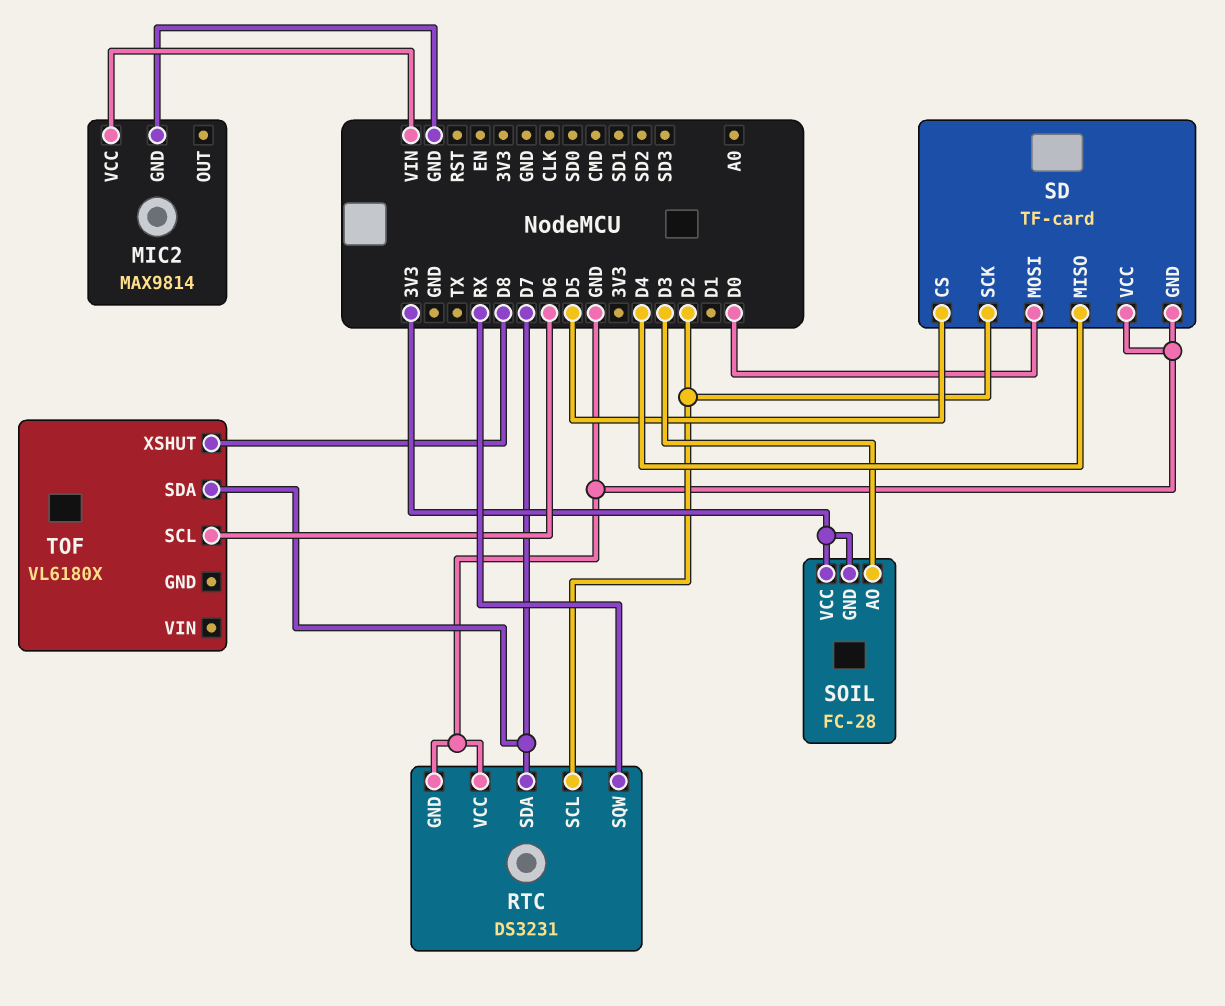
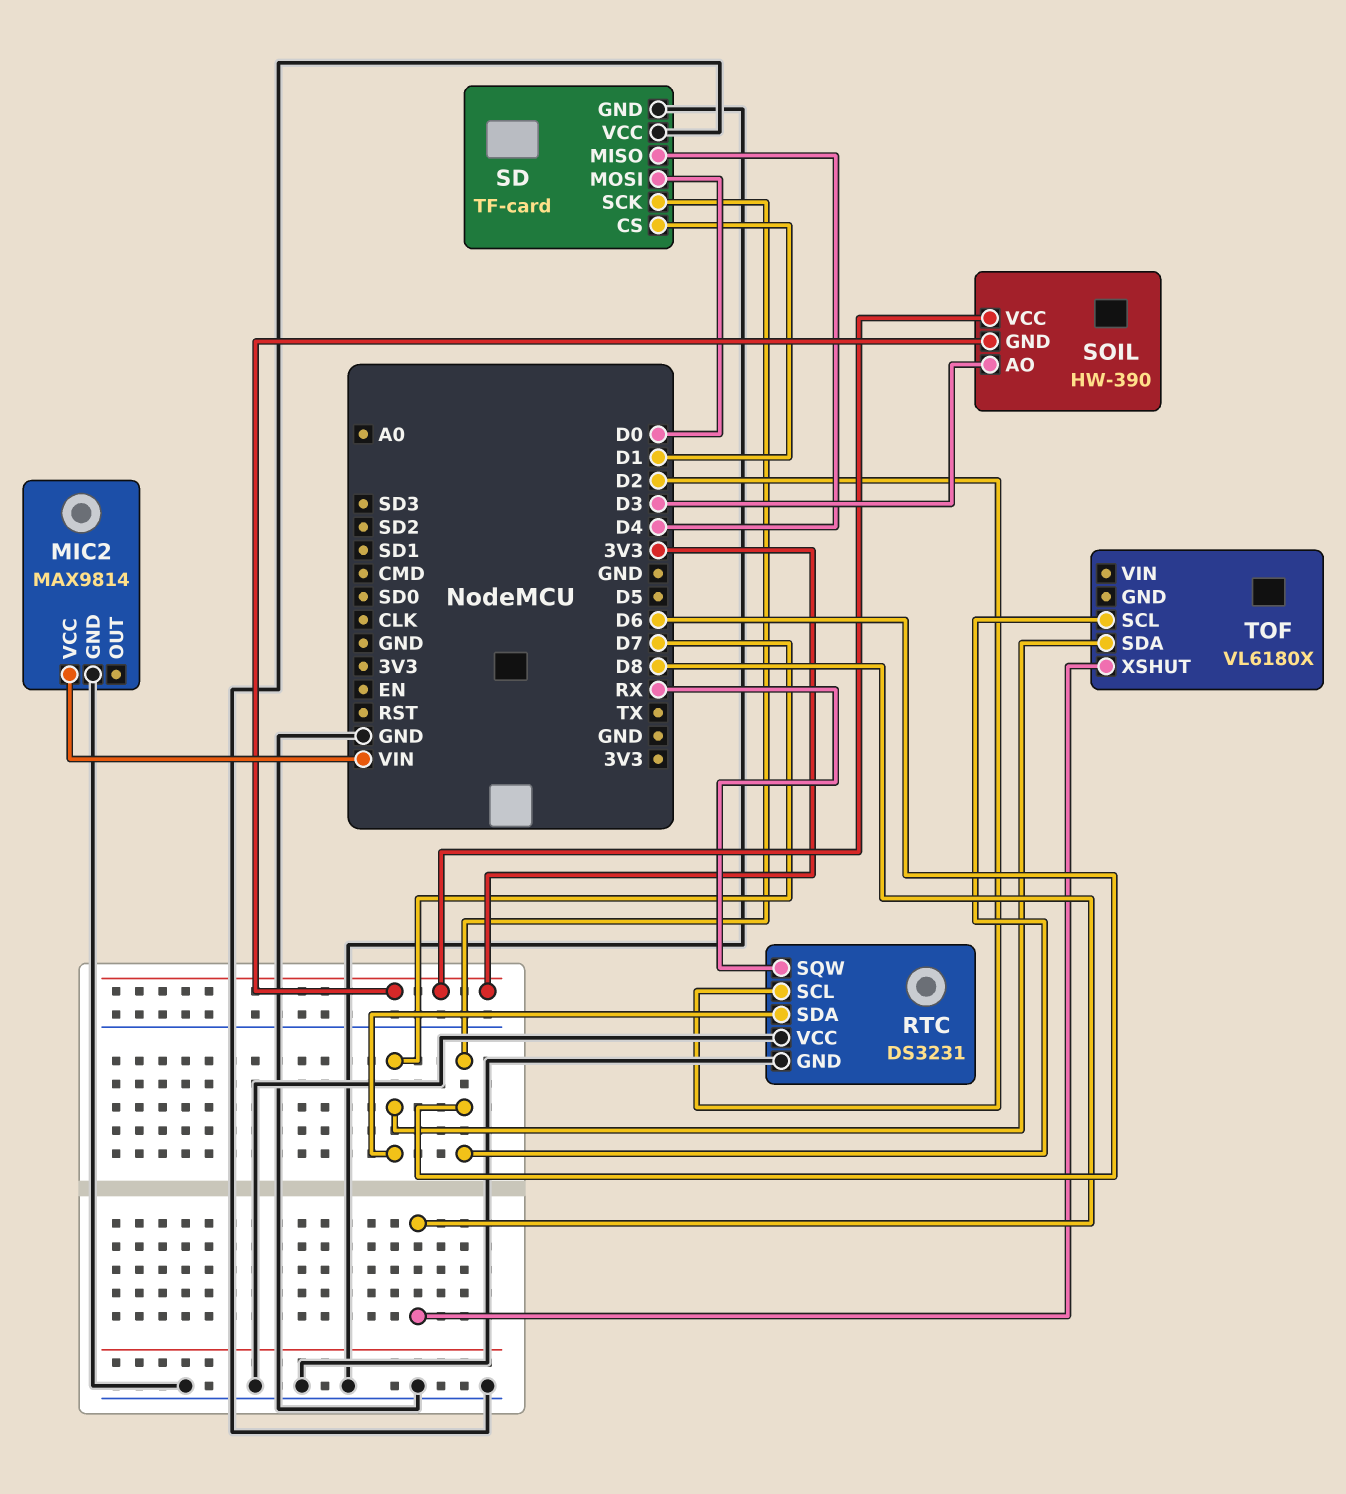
SD pin CS: D5 -> D1
SD pin SCK: D2 -> D6
SOIL: FC-28 -> HW-390

